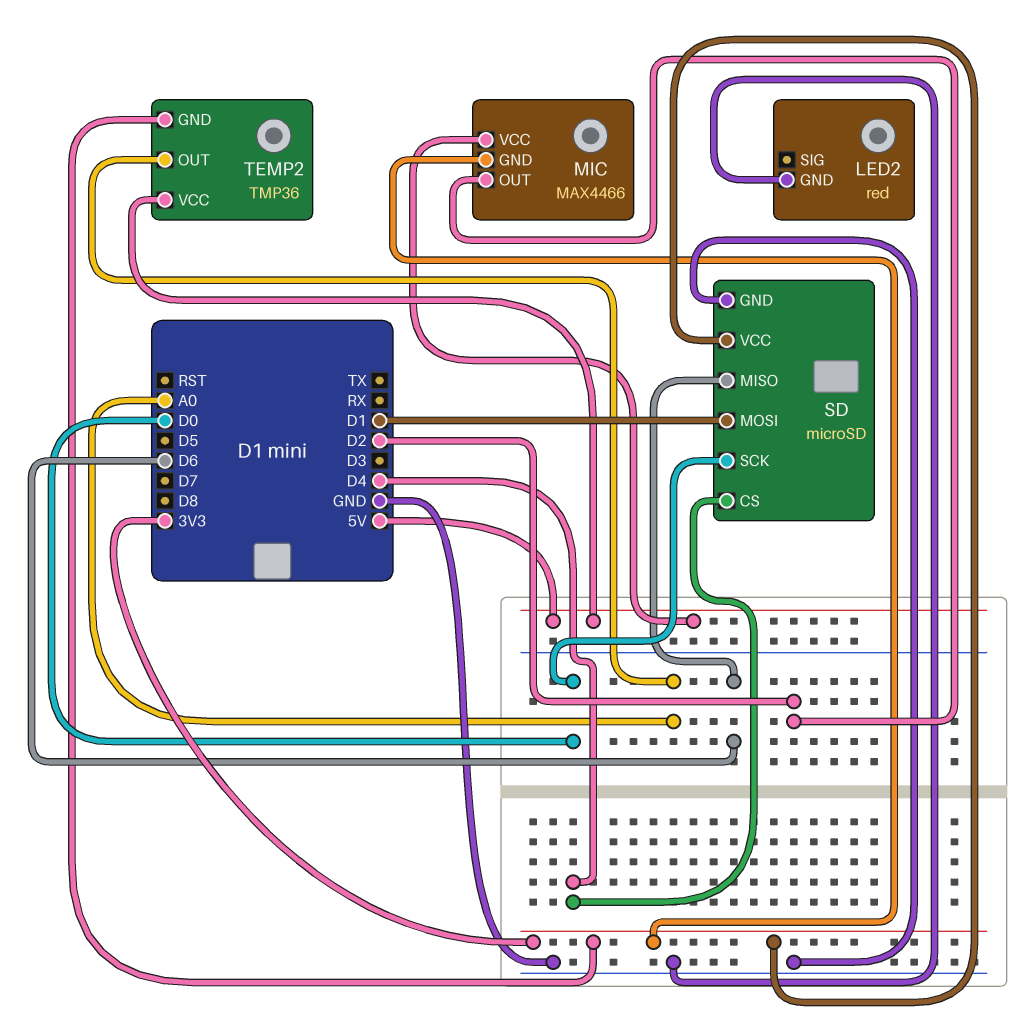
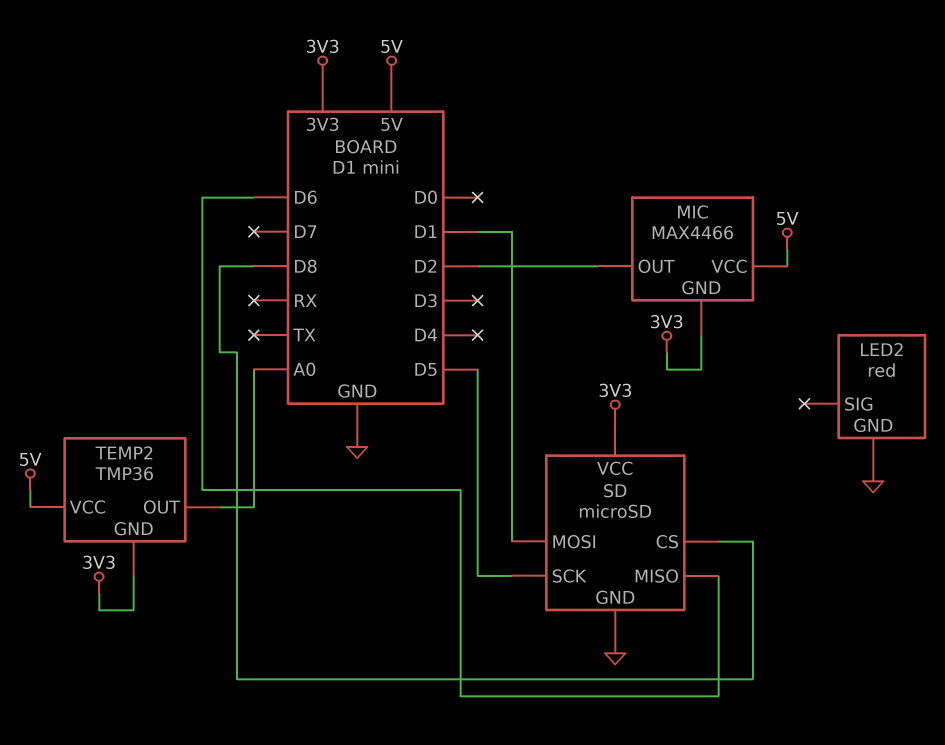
SD pin CS: D4 -> D8
SD pin SCK: D0 -> D5

